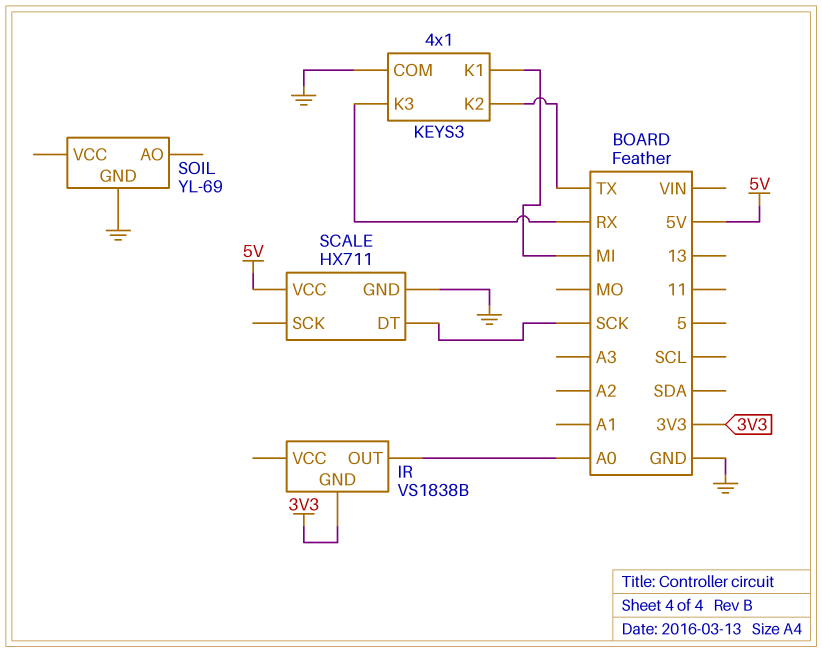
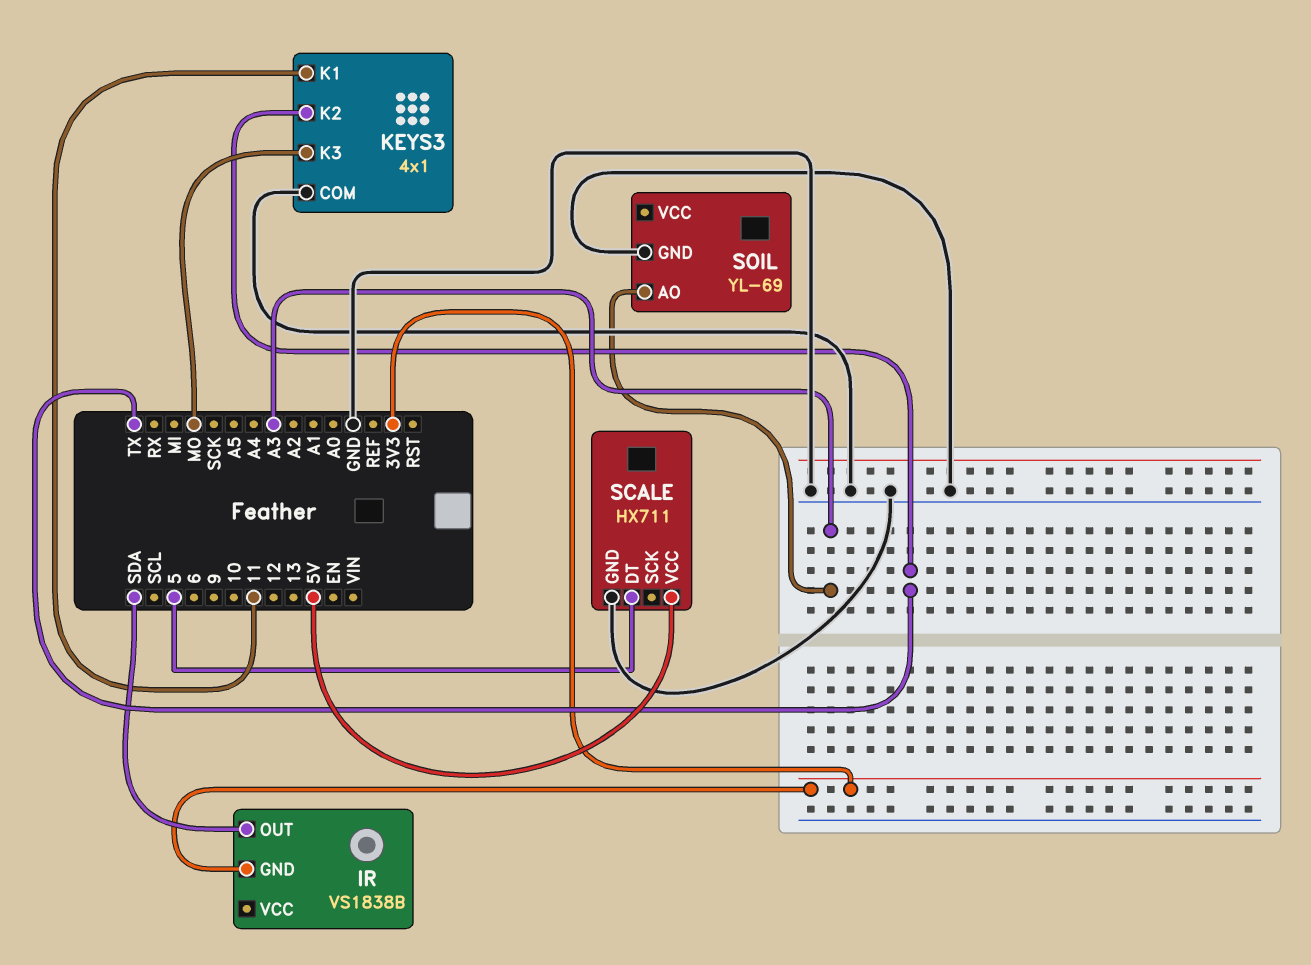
IR pin OUT: A0 -> SDA
KEYS3 pin K1: MI -> 11
KEYS3 pin K3: RX -> MO
SCALE pin DT: SCK -> 5
SOIL pin AO: none -> A3

